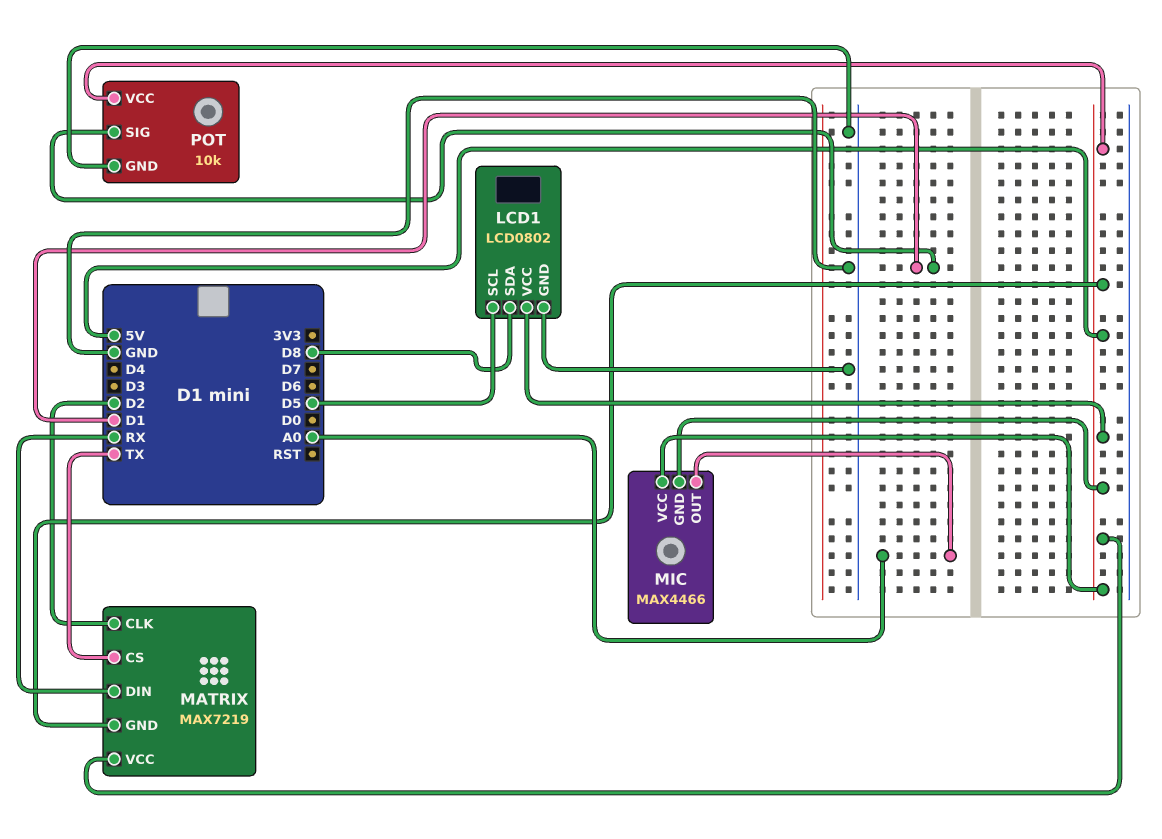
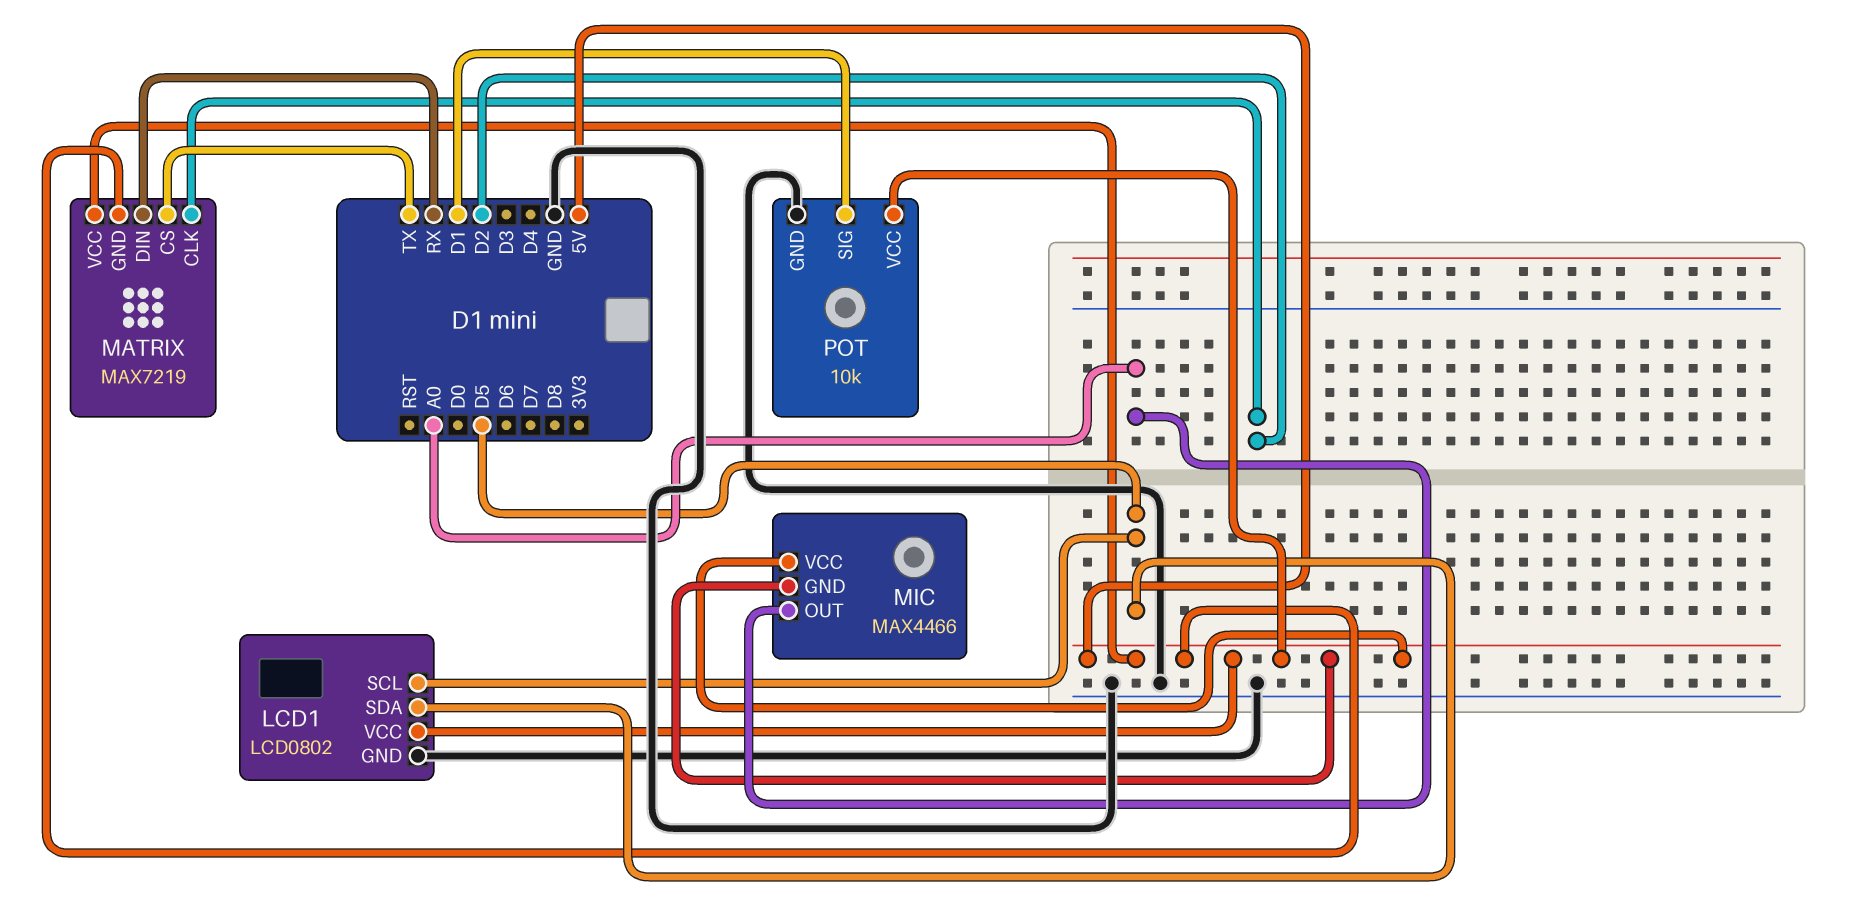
LCD1 pin SDA: D8 -> D5

